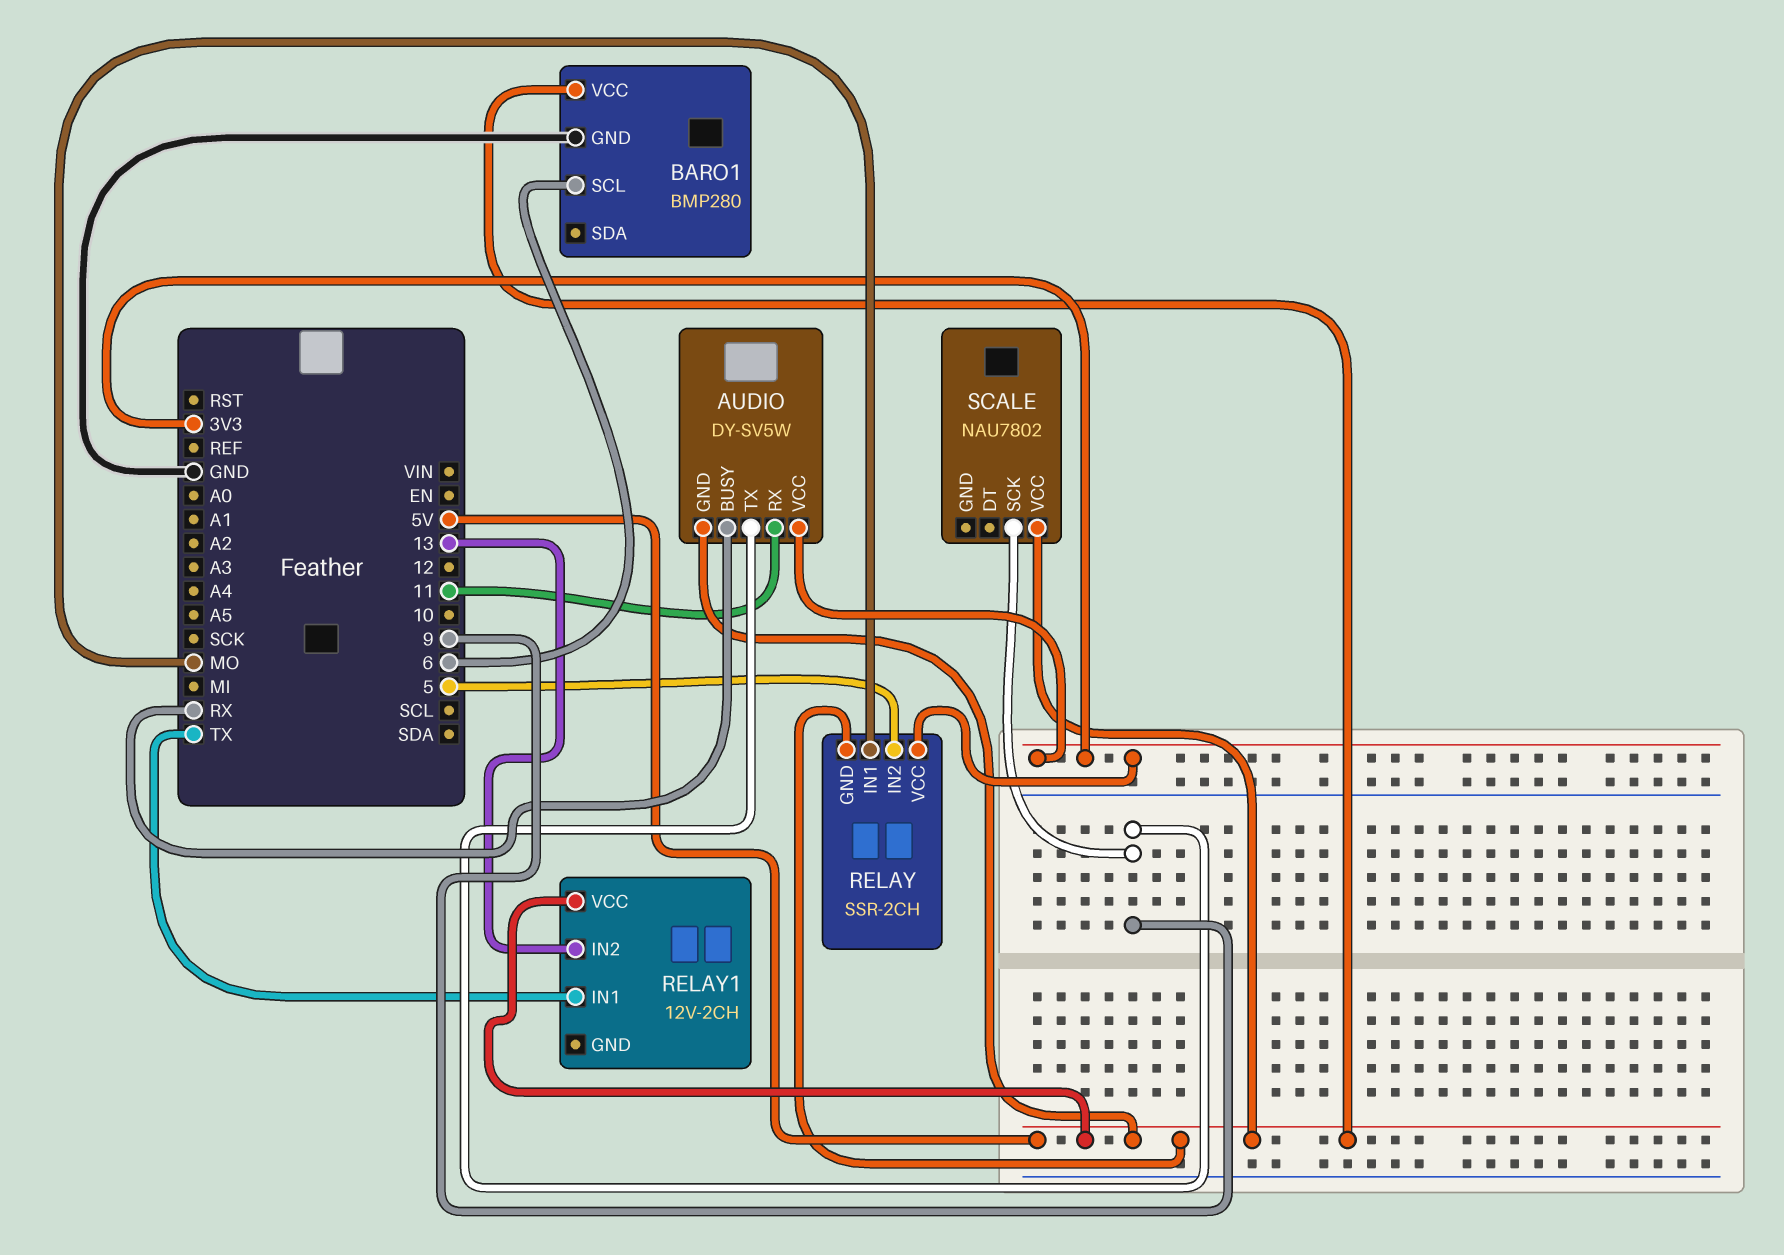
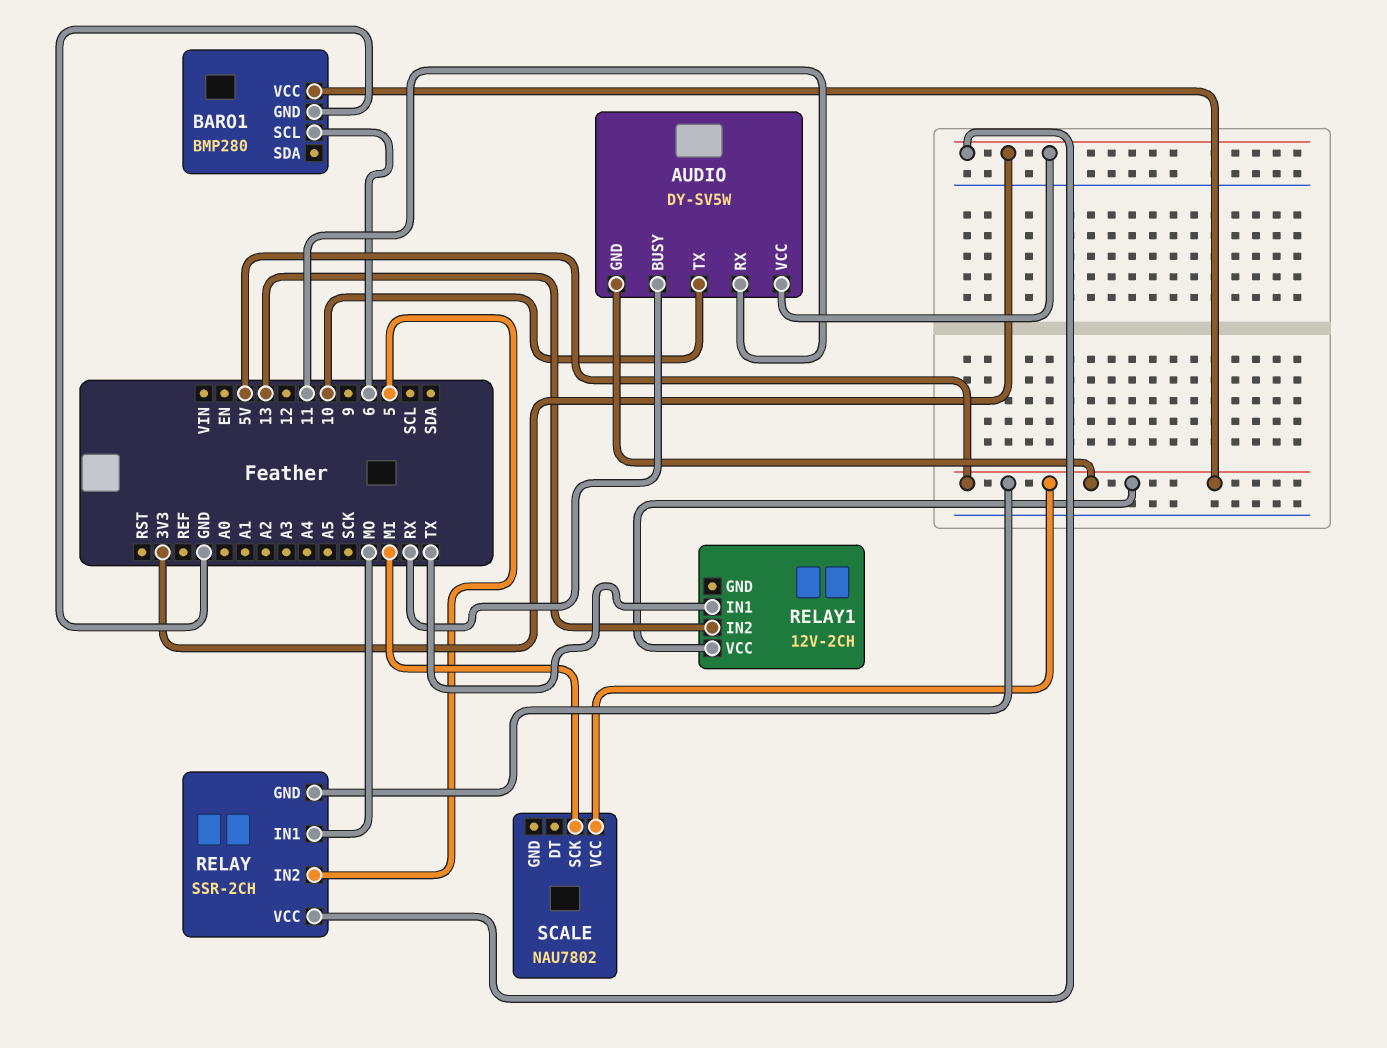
AUDIO pin TX: 9 -> 10
SCALE pin SCK: 9 -> MI

